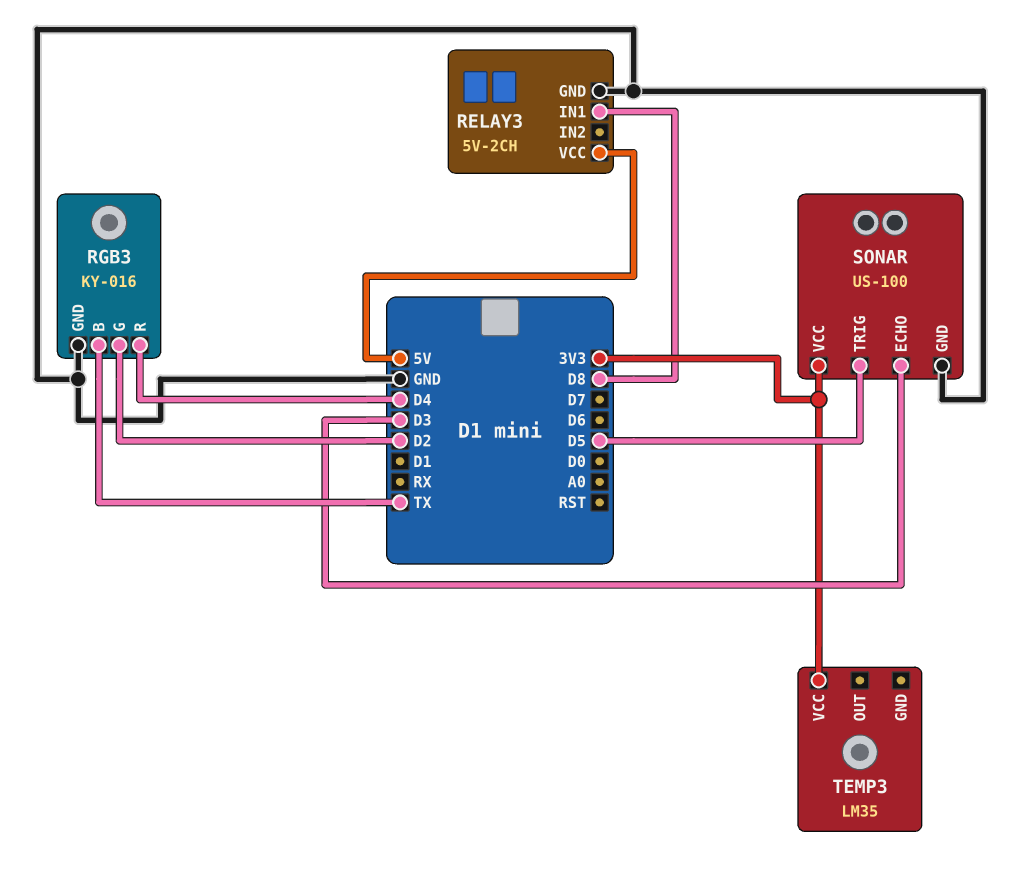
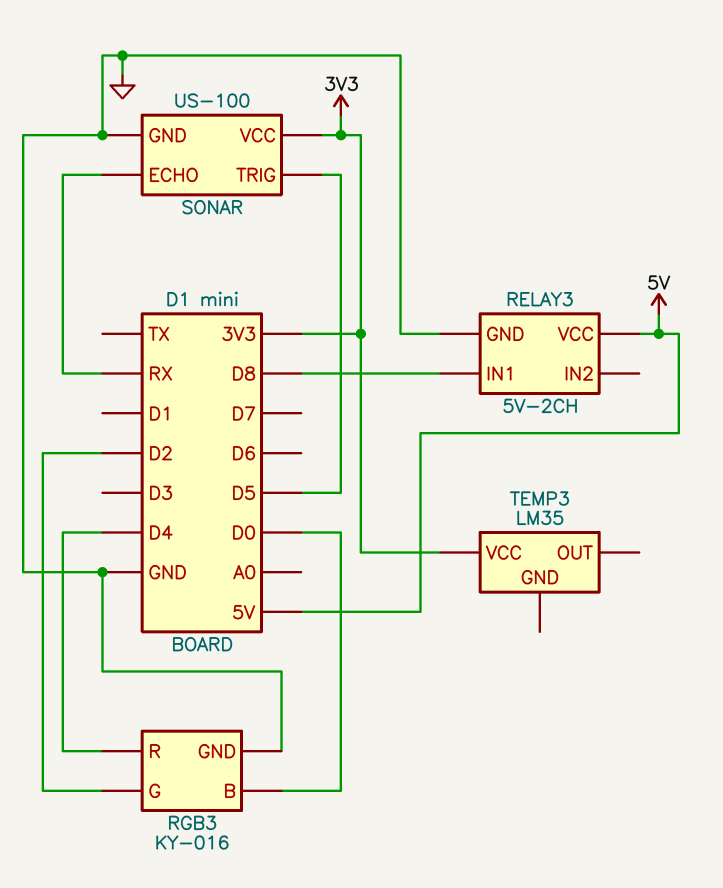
RGB3 pin B: TX -> D0
SONAR pin ECHO: D3 -> RX

